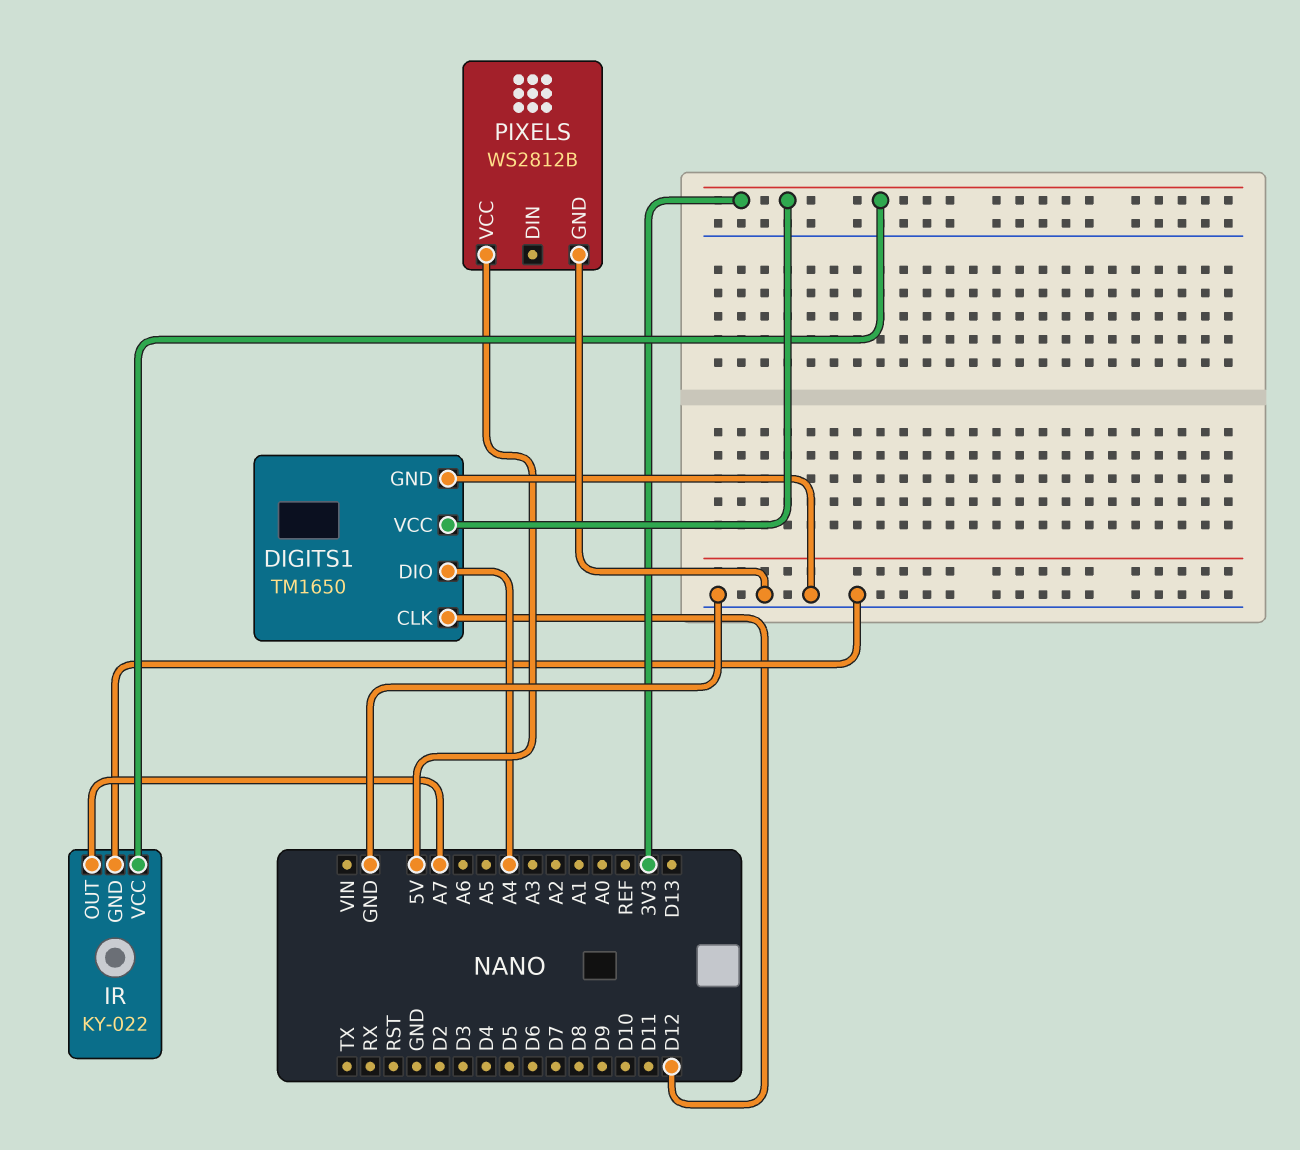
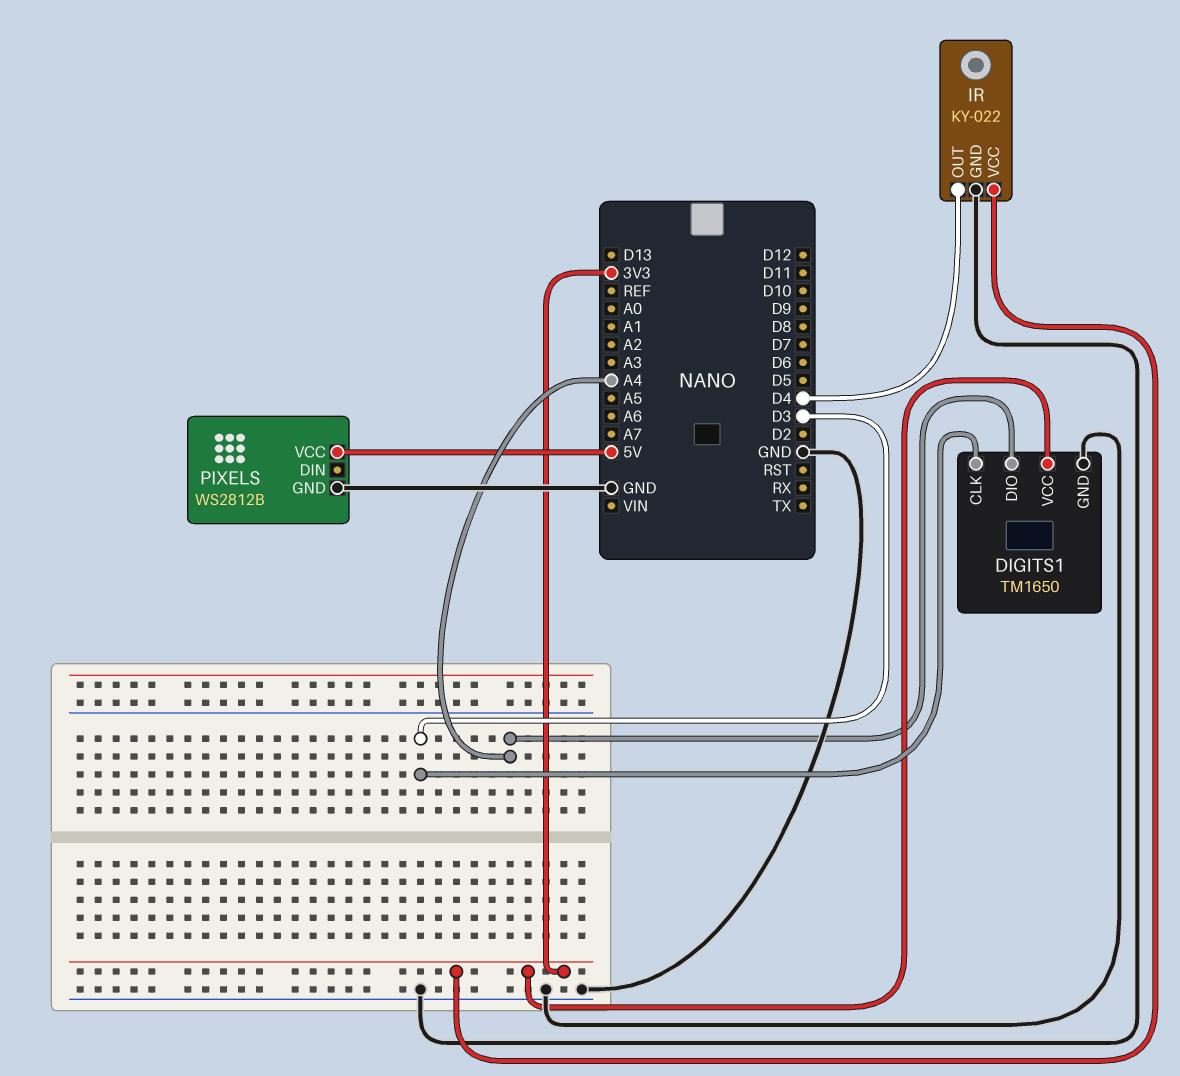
DIGITS1 pin CLK: D12 -> D3
IR pin OUT: A7 -> D4

